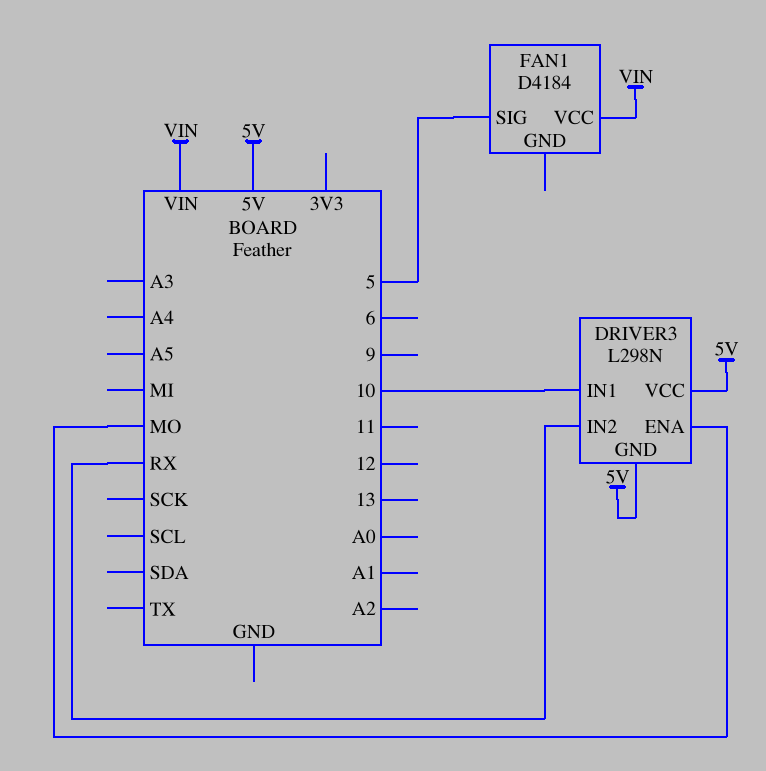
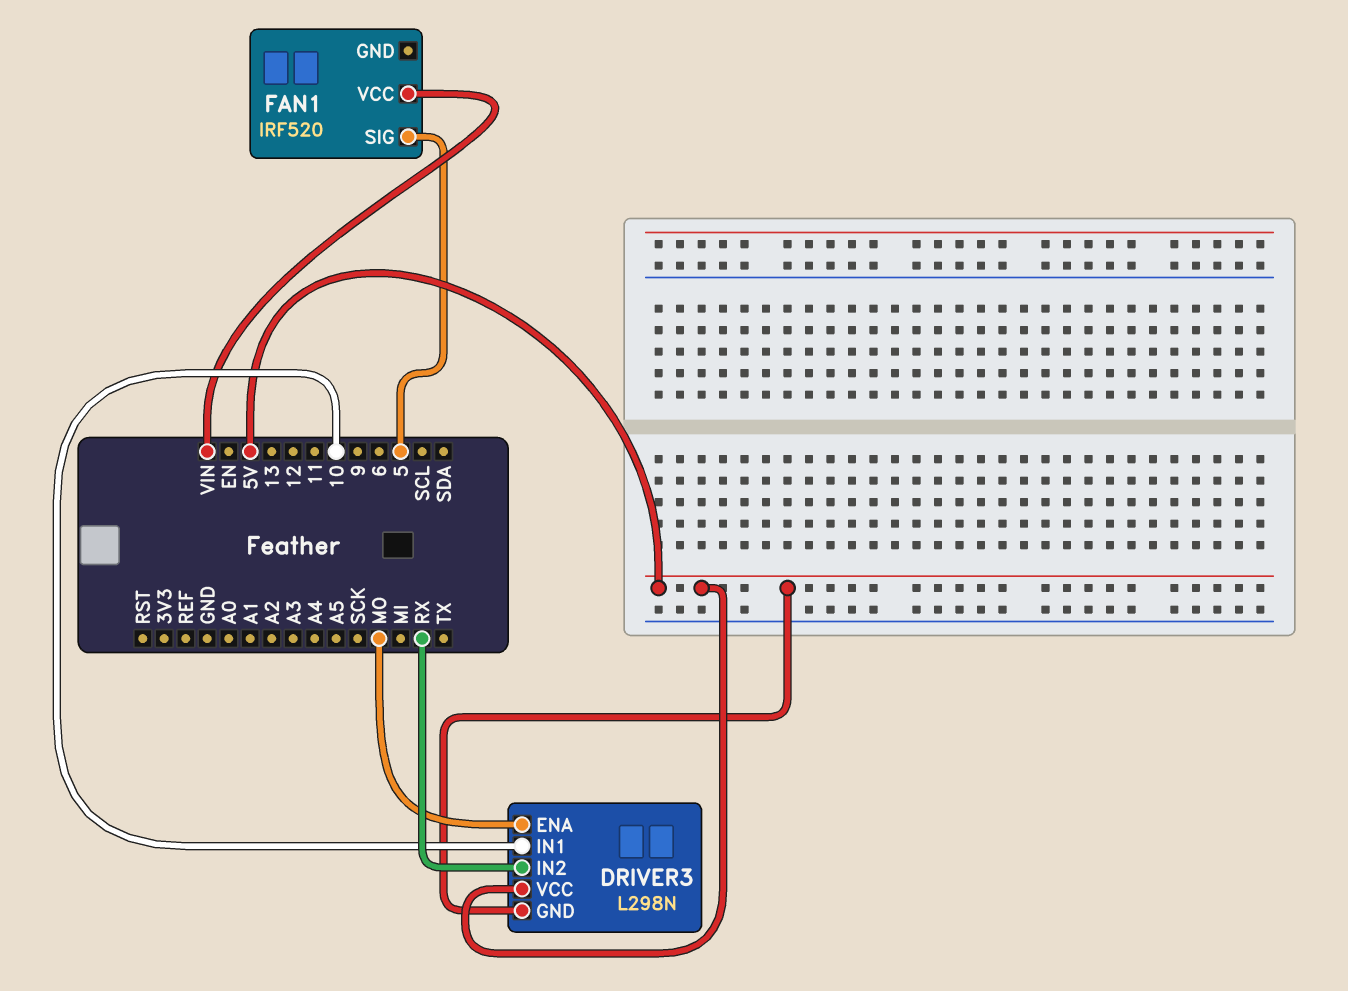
FAN1: D4184 -> IRF520

